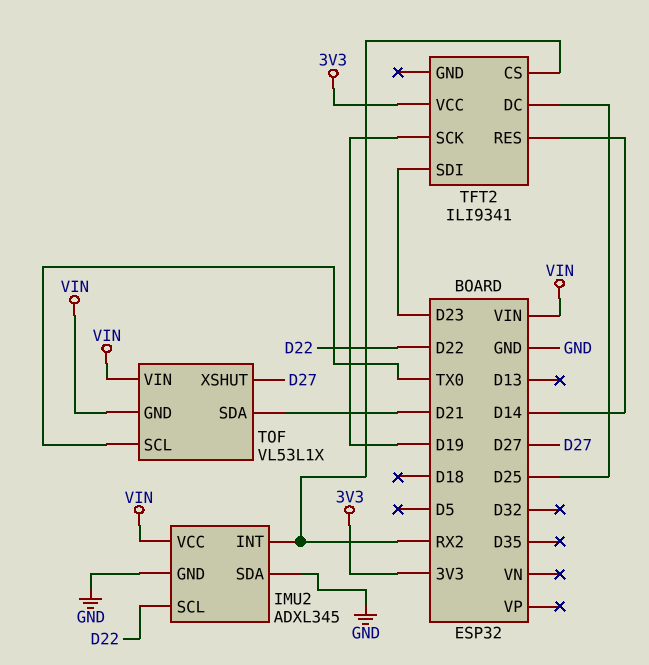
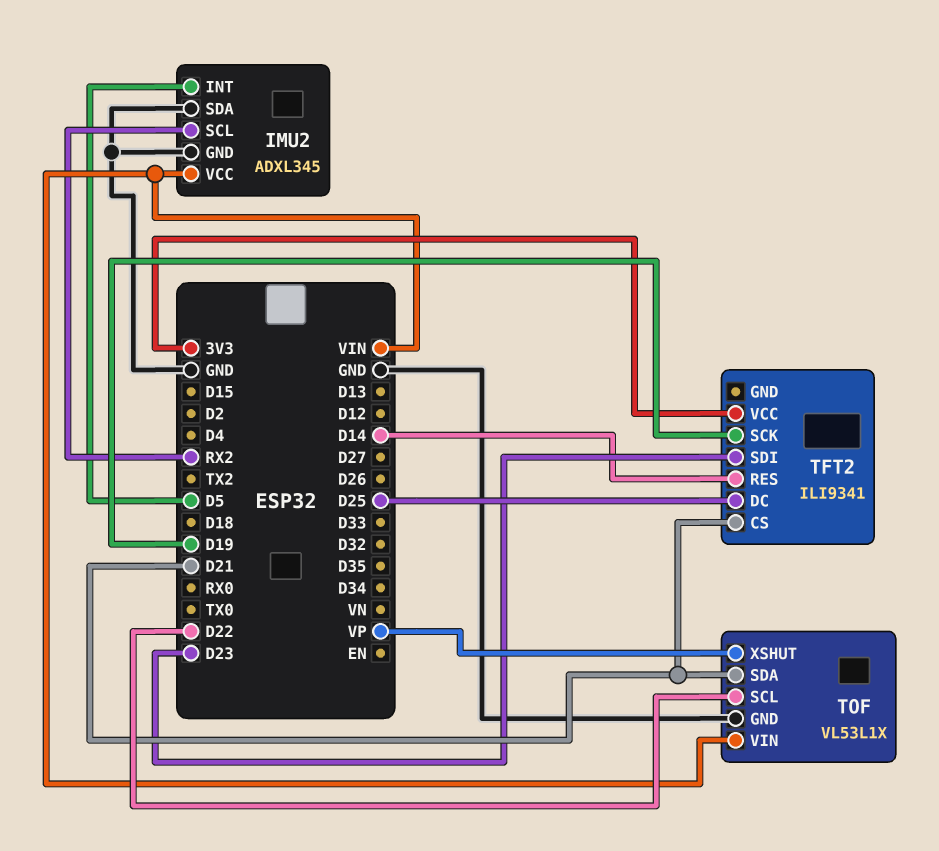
IMU2 pin INT: RX2 -> D5
IMU2 pin SCL: D22 -> RX2
TFT2 pin CS: RX2 -> D21
TOF pin GND: VIN -> GND
TOF pin SCL: TX0 -> D22
TOF pin XSHUT: D27 -> VP

